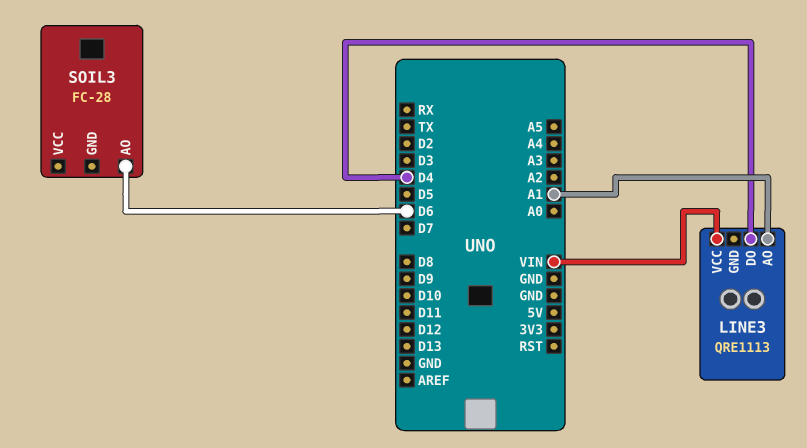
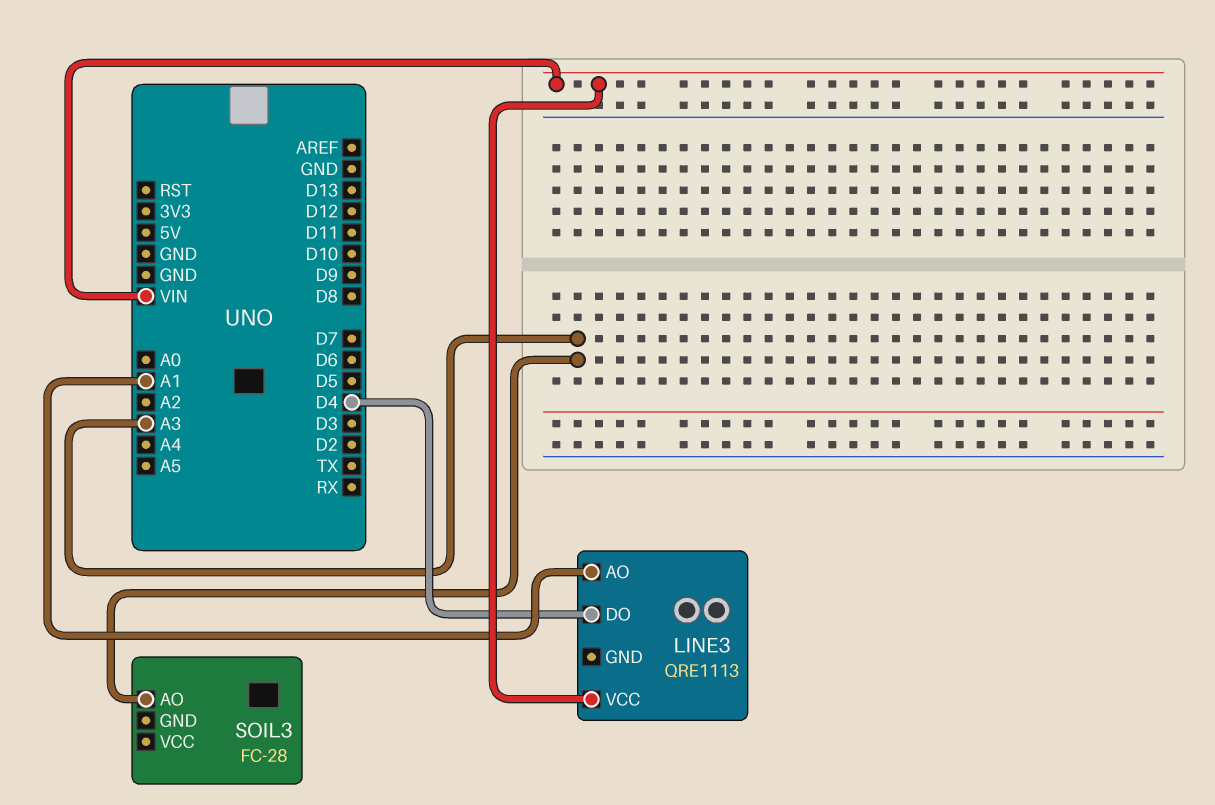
SOIL3 pin AO: D6 -> A3

